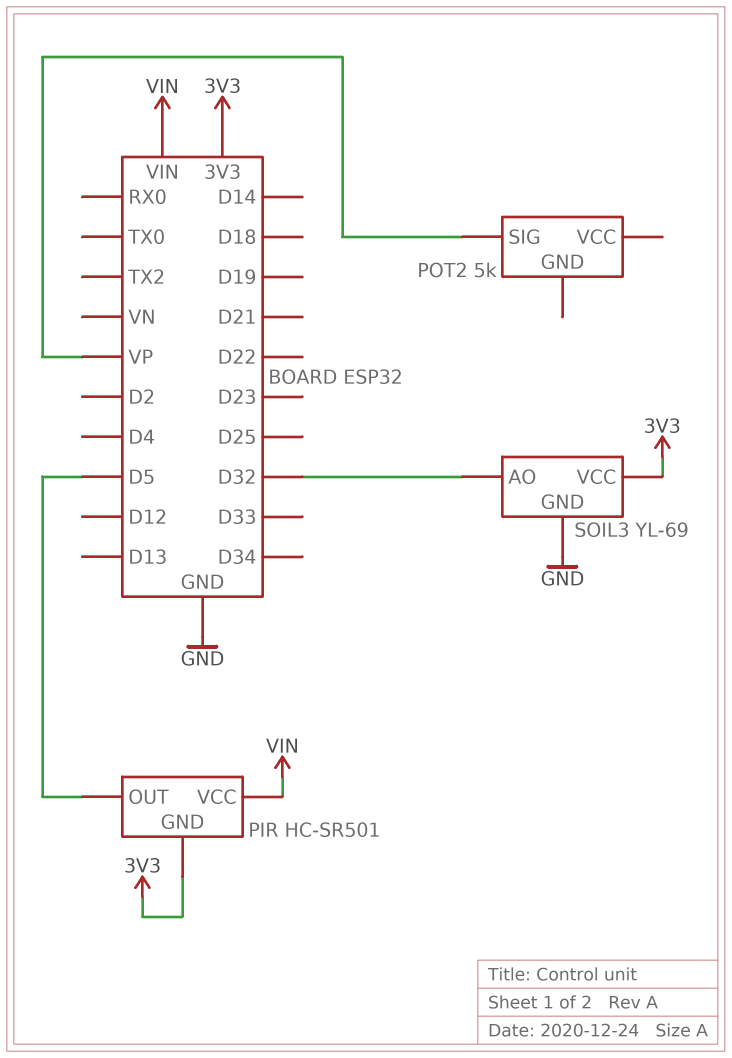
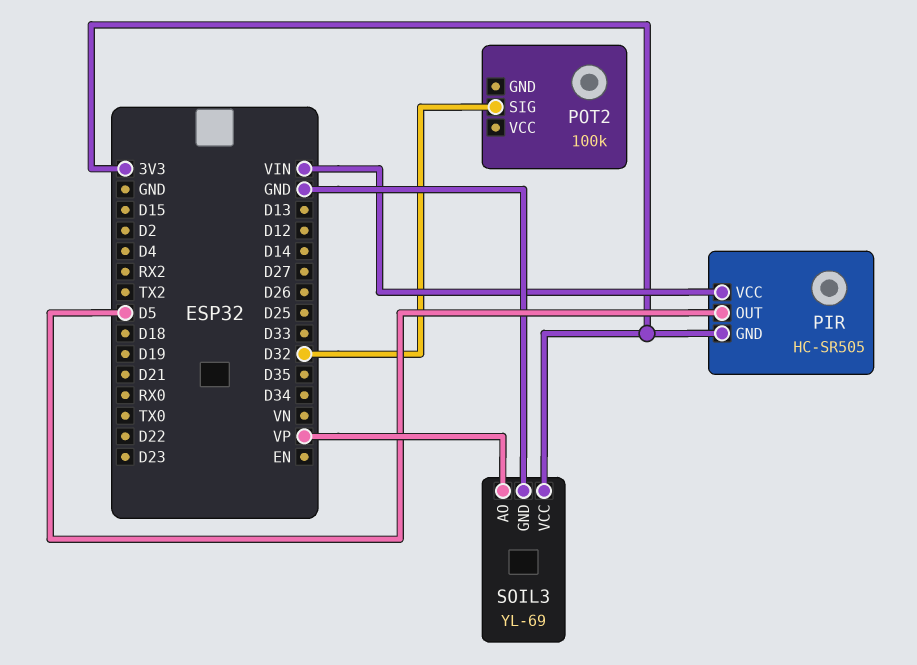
PIR: HC-SR501 -> HC-SR505
POT2: 5k -> 100k
POT2 pin SIG: VP -> D32
SOIL3 pin AO: D32 -> VP

